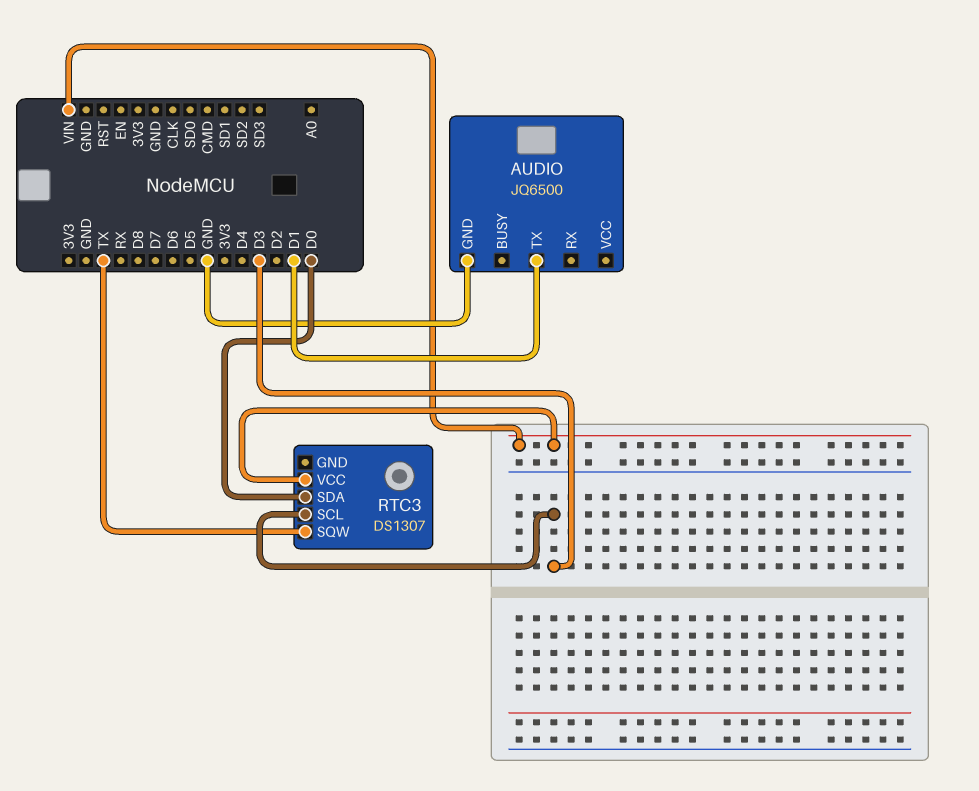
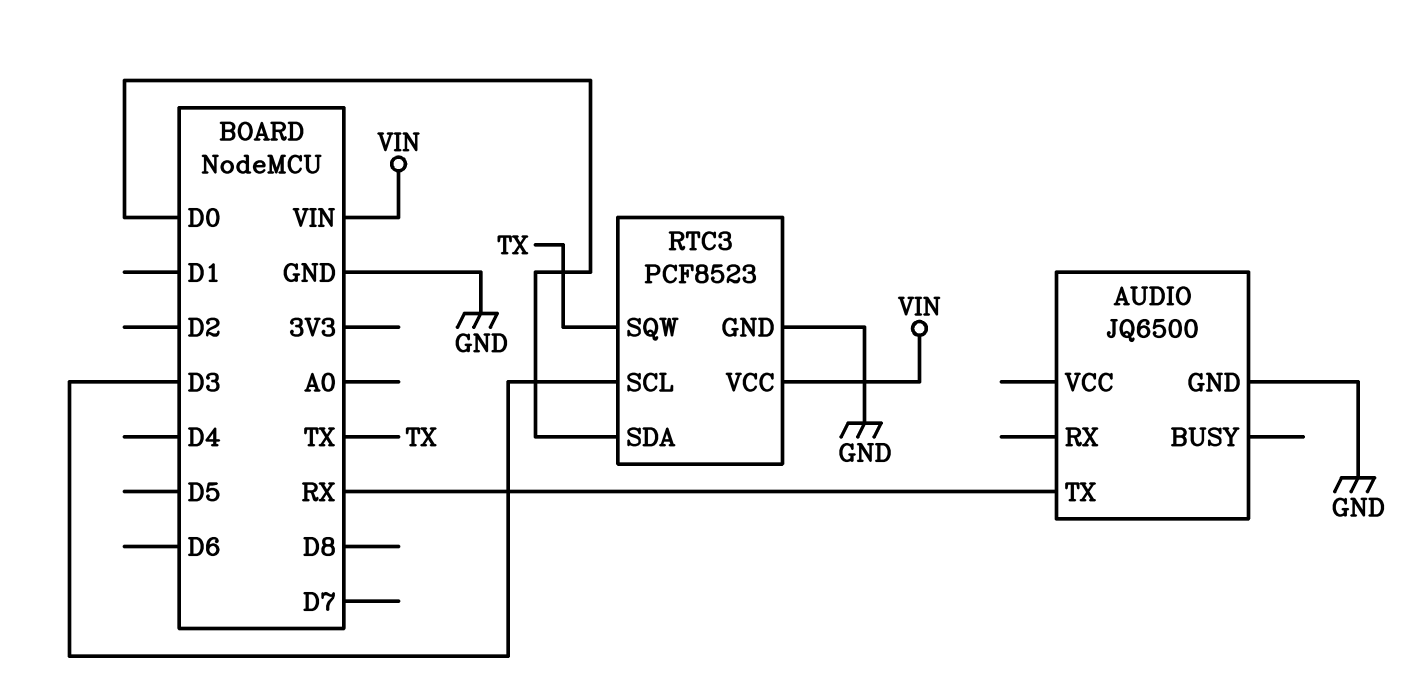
AUDIO pin TX: D1 -> RX
RTC3: DS1307 -> PCF8523
RTC3 pin GND: none -> GND

